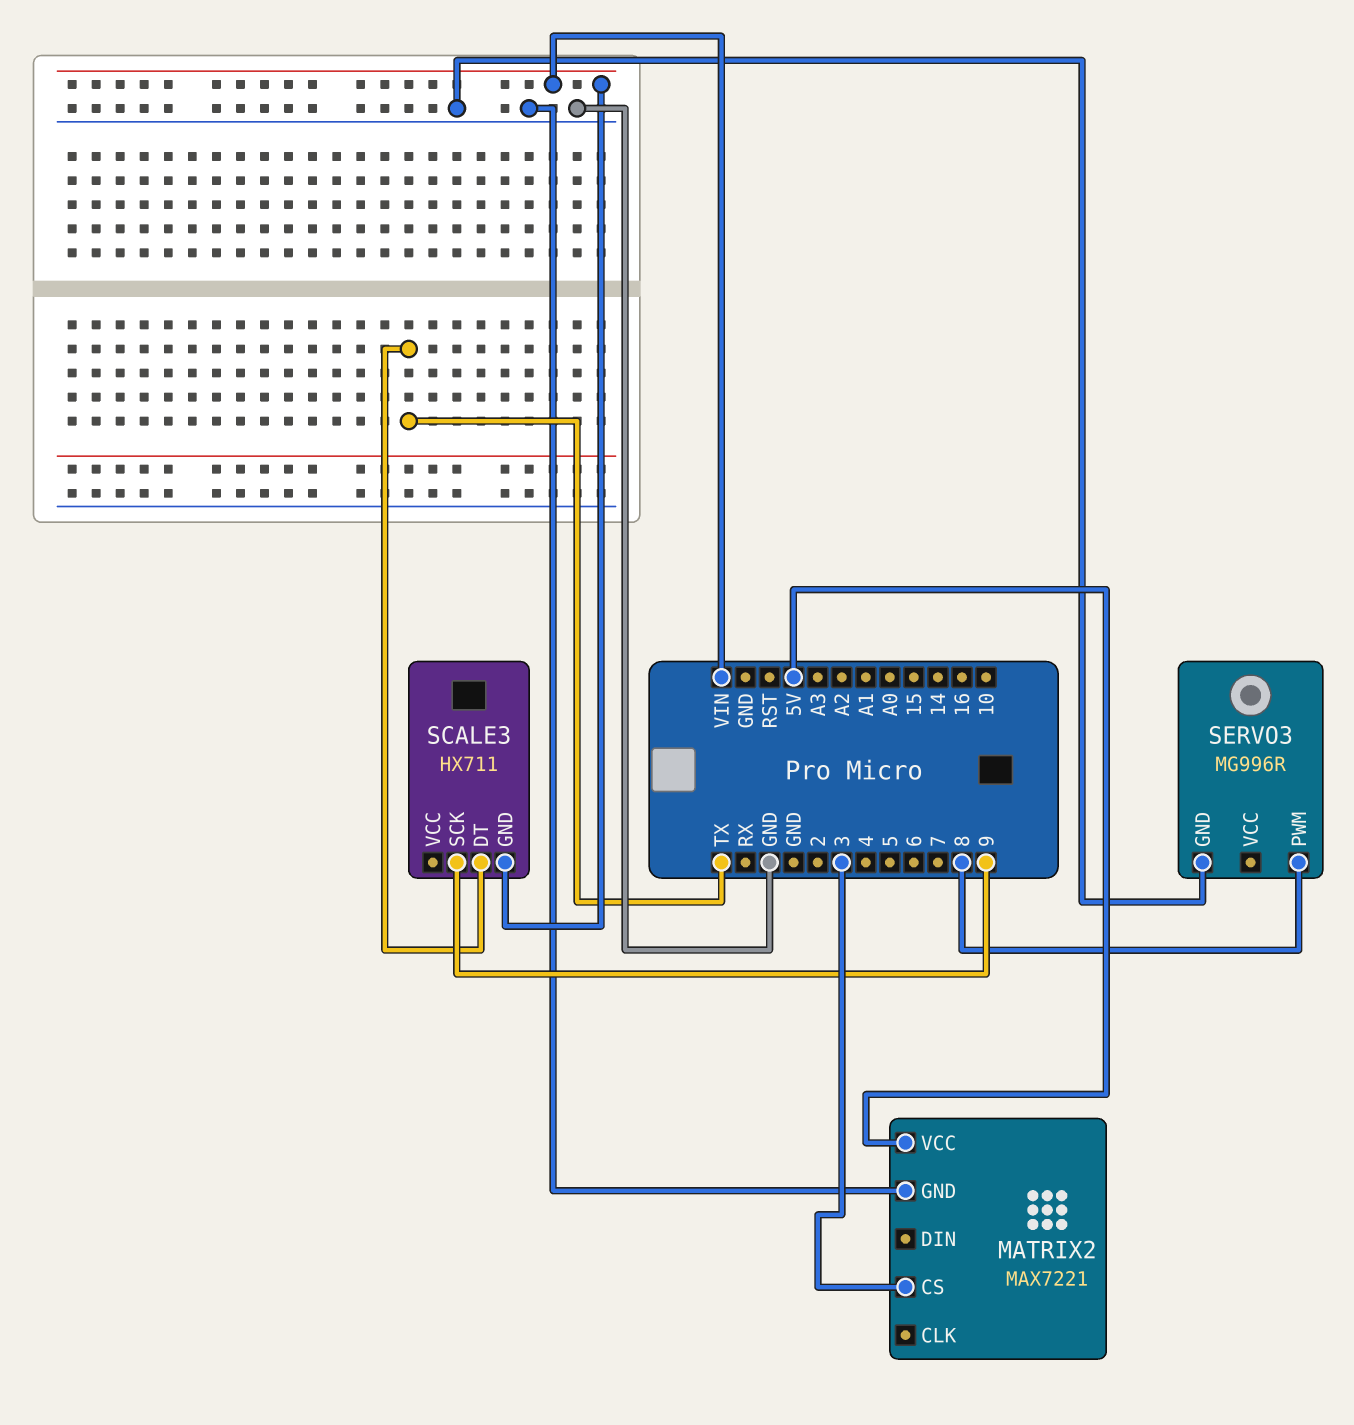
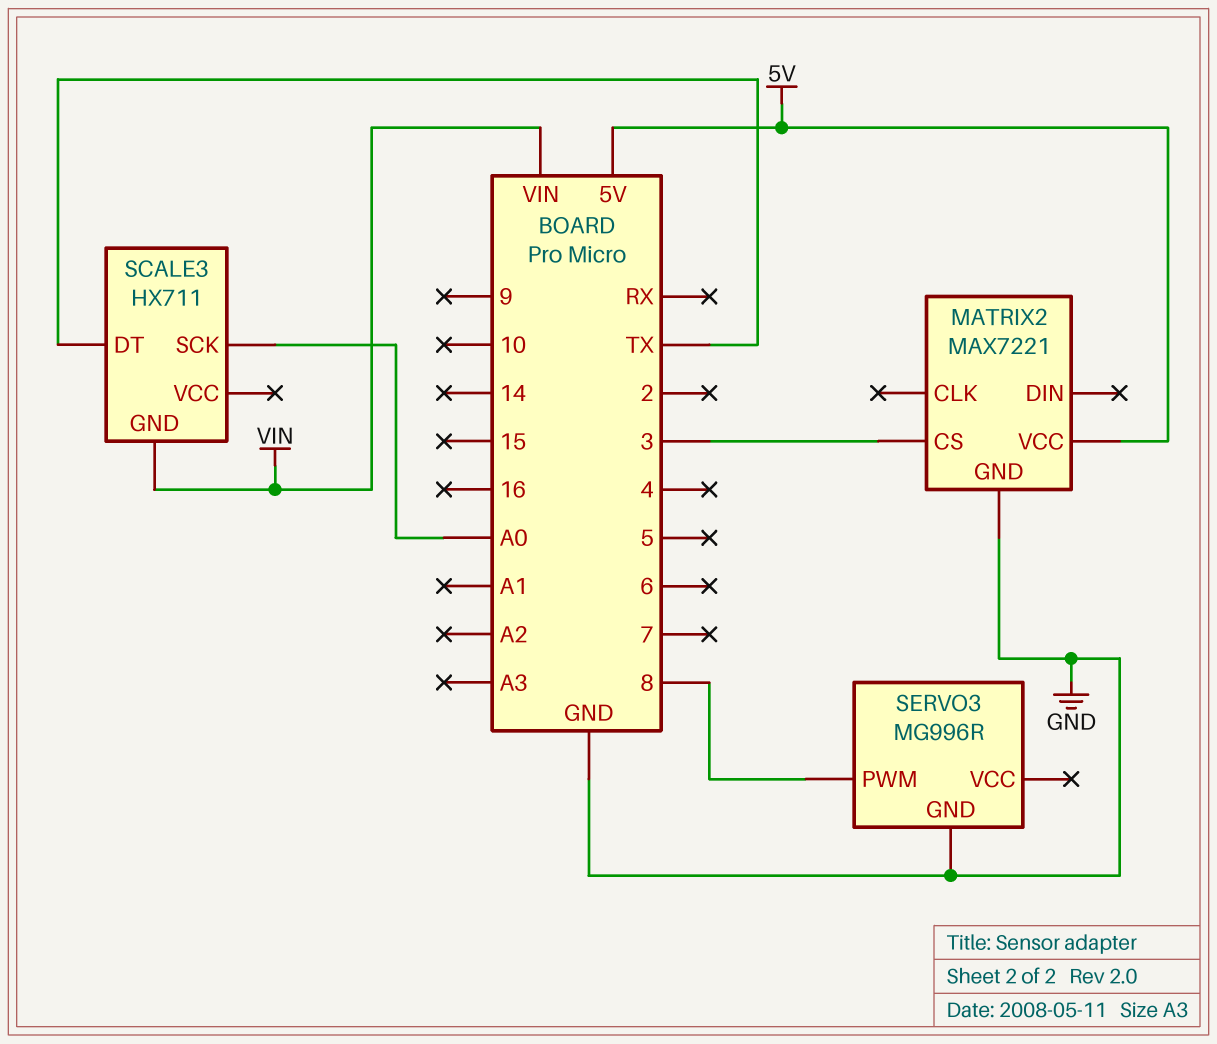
SCALE3 pin SCK: 9 -> A0

